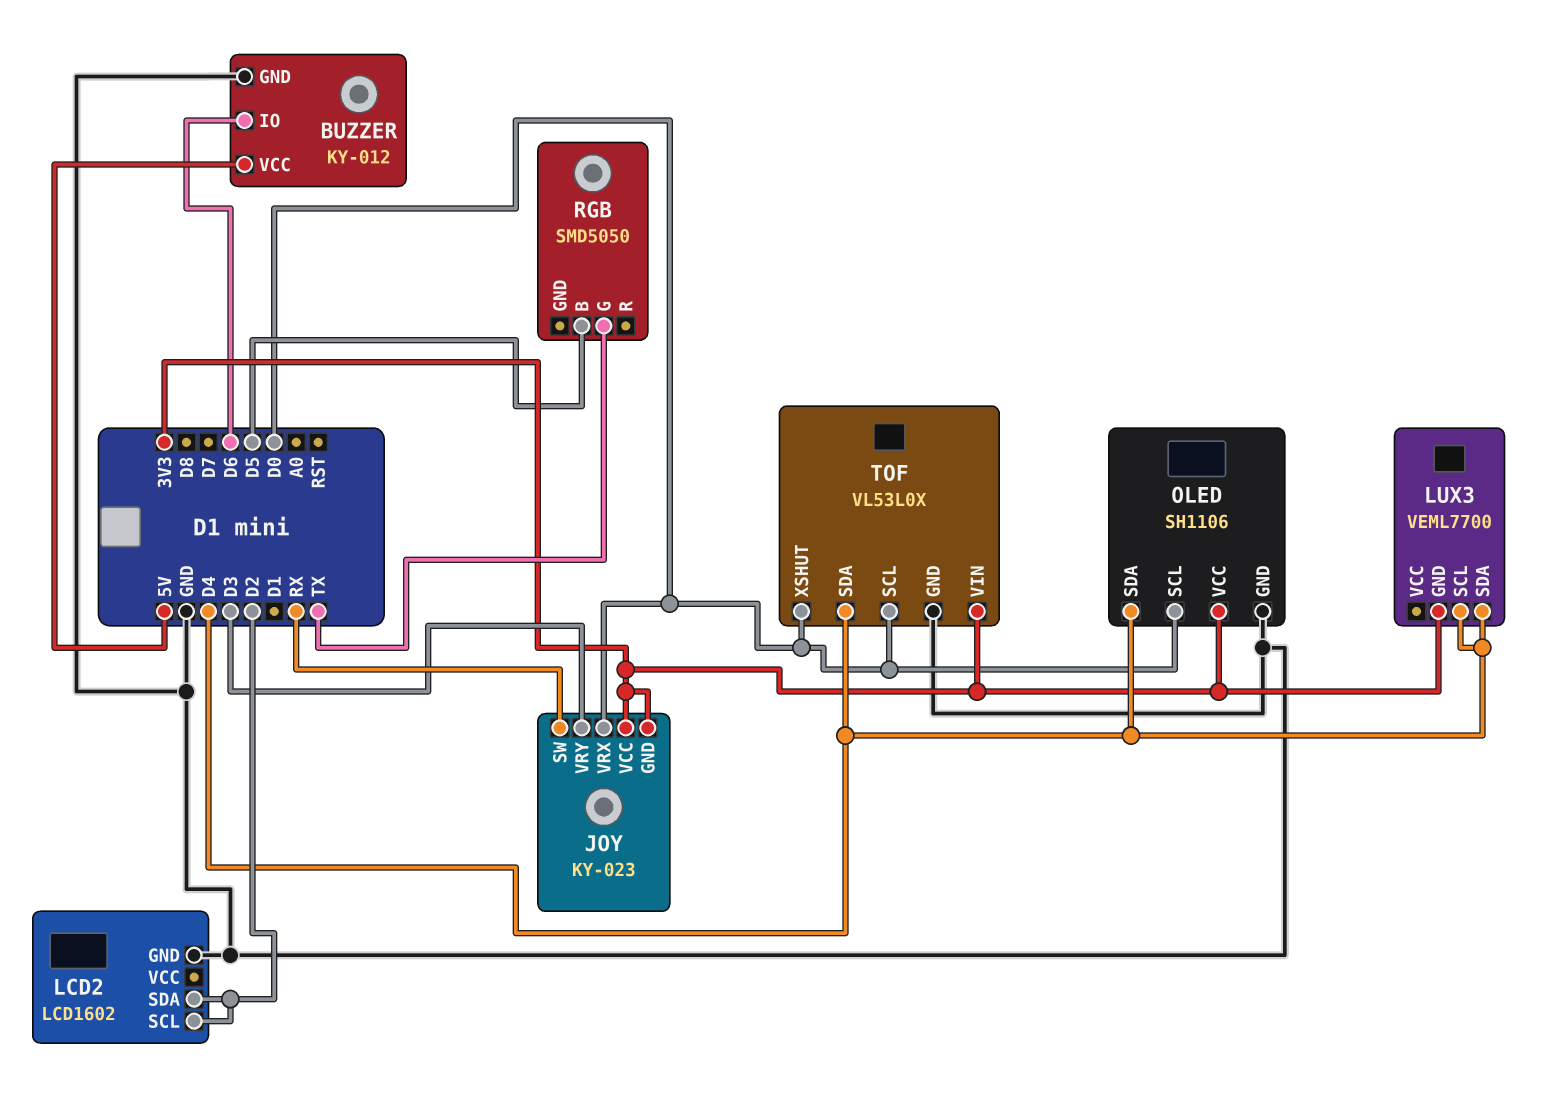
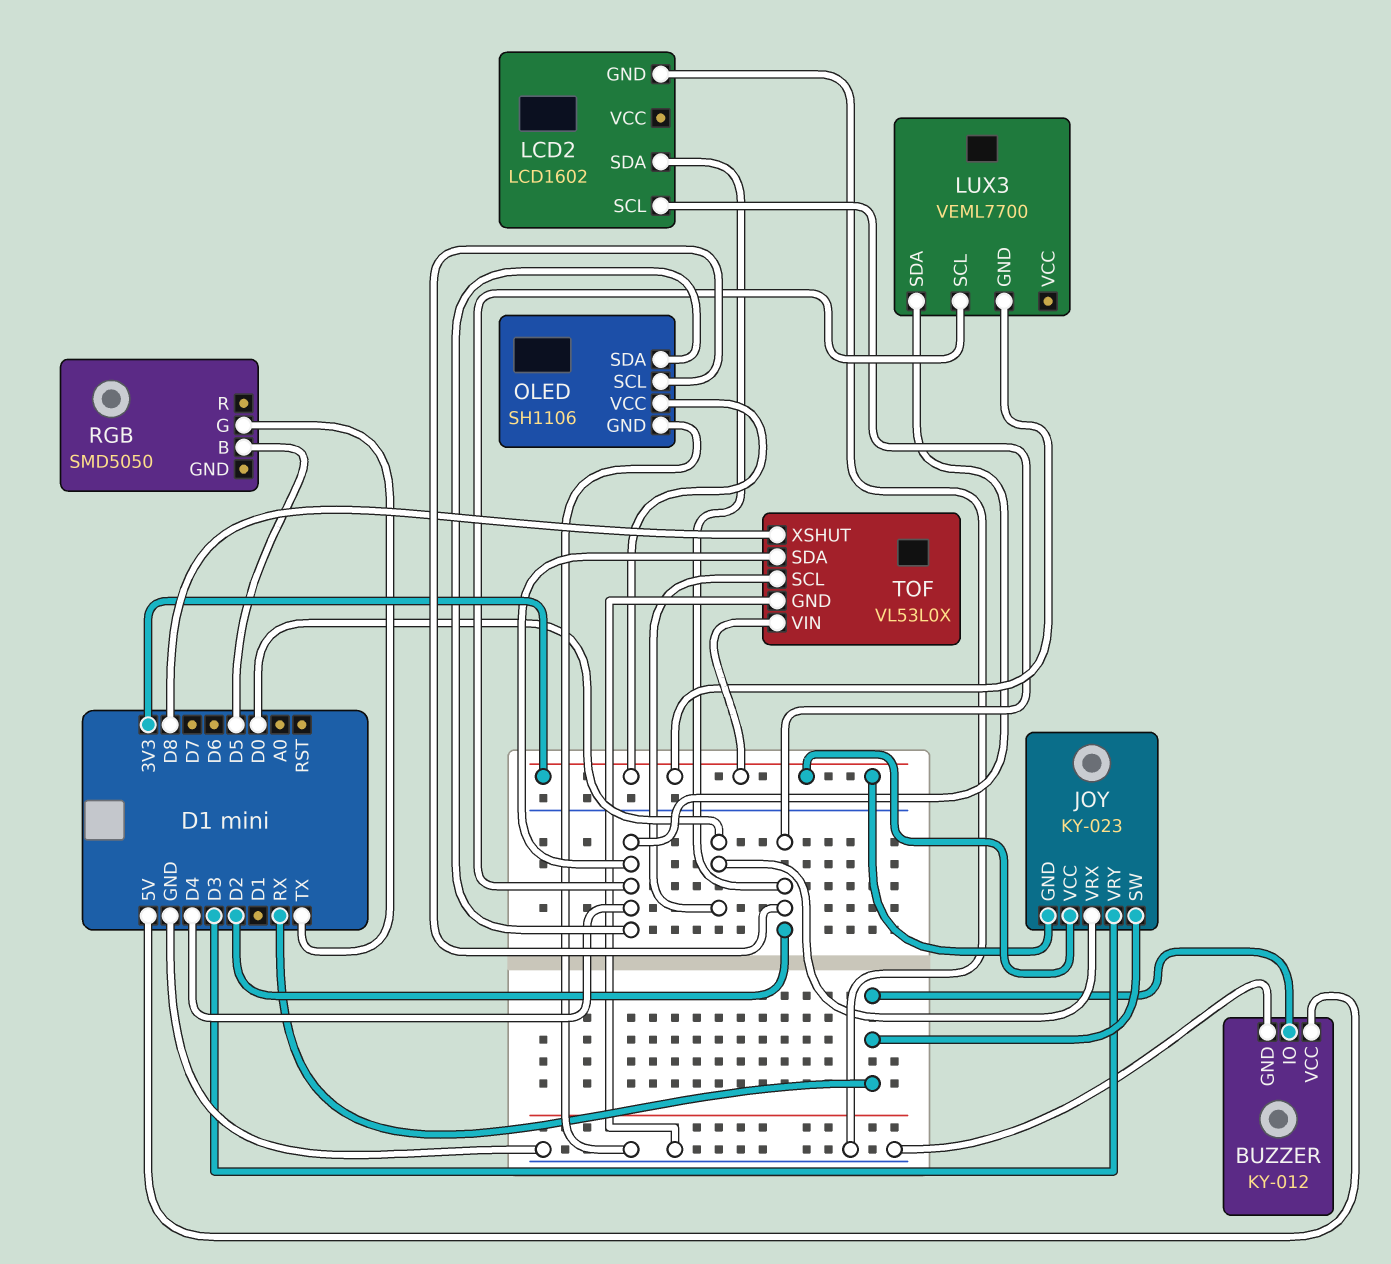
BUZZER pin IO: D6 -> RX
OLED pin SCL: D0 -> D2
TOF pin XSHUT: D0 -> D8

